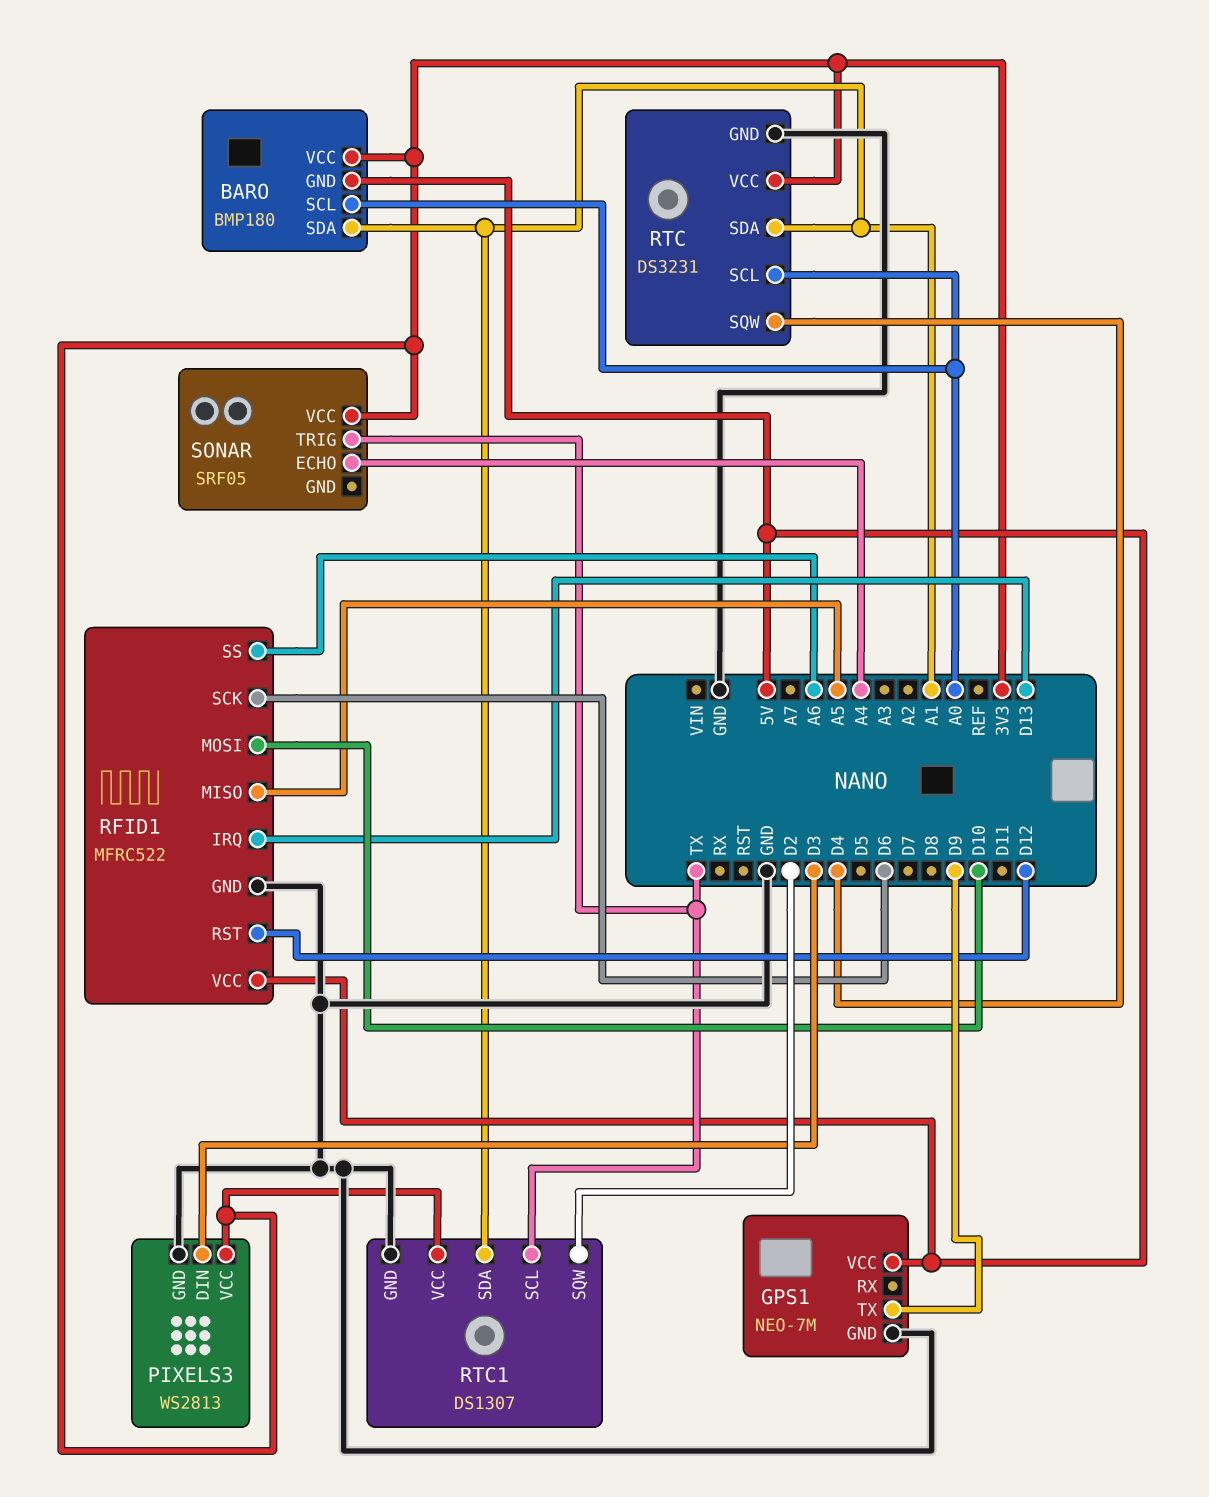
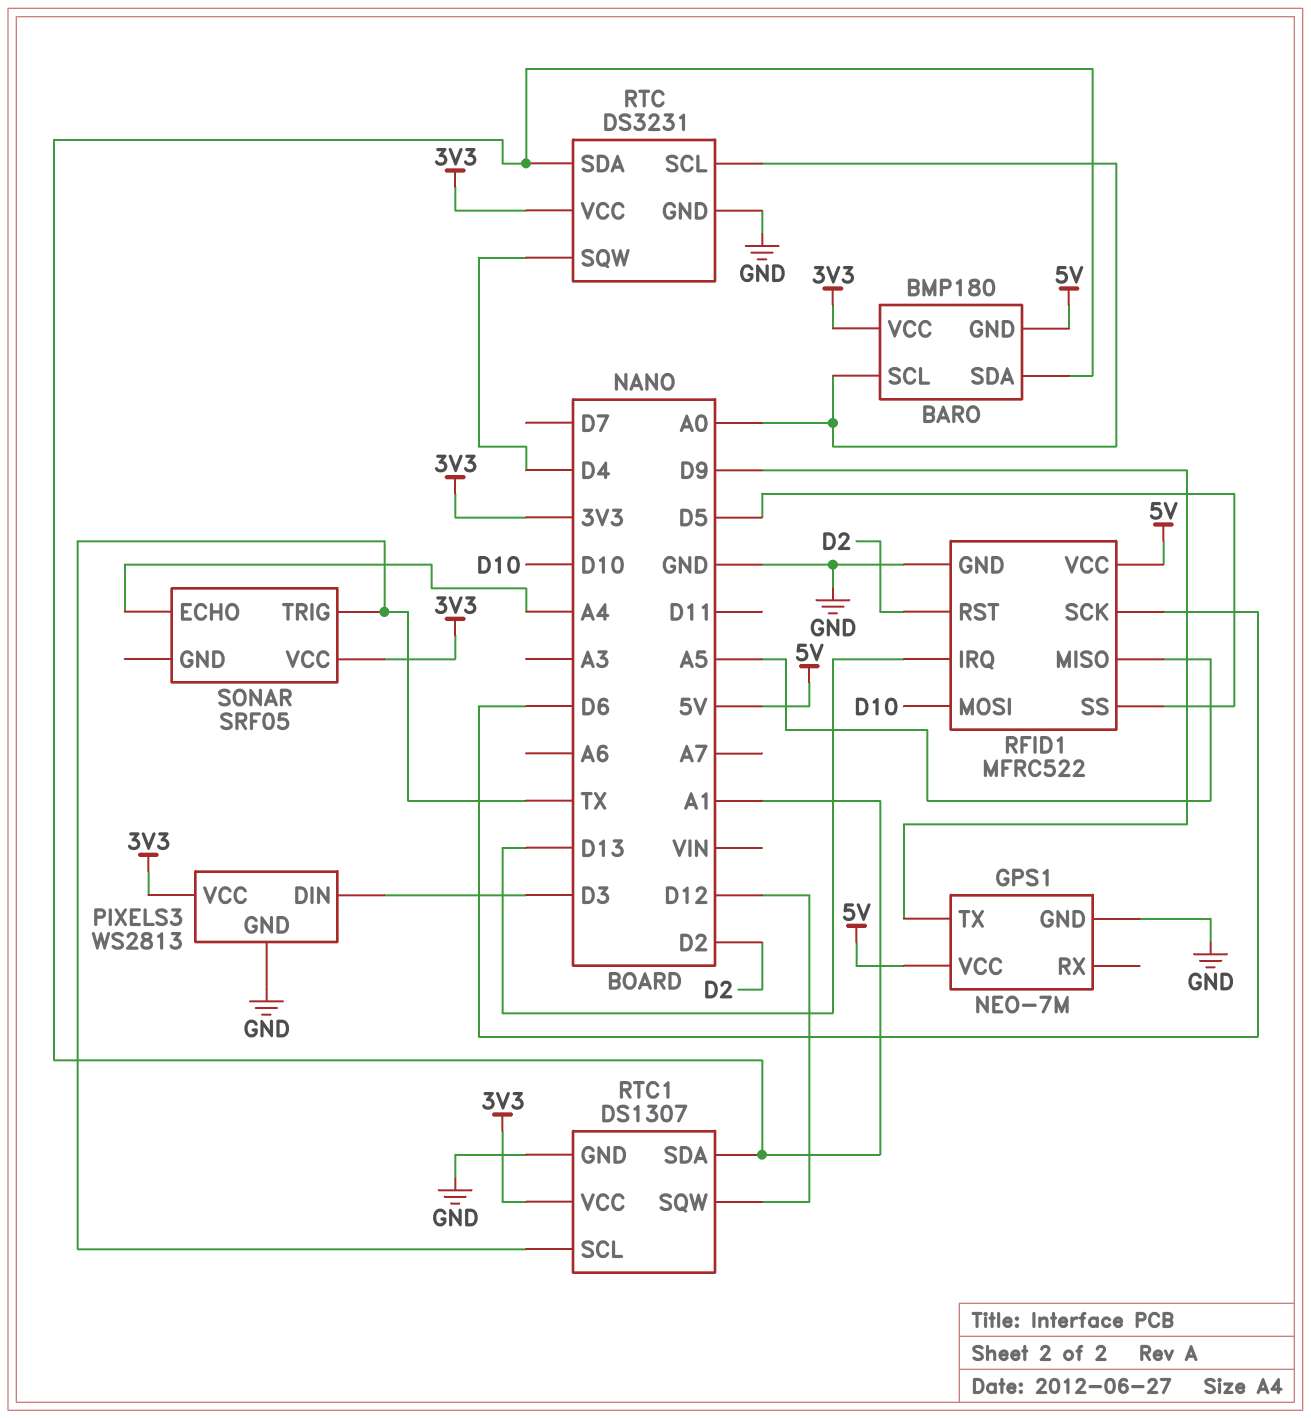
RFID1 pin RST: D12 -> D2
RFID1 pin SS: A6 -> D5
RTC1 pin SQW: D2 -> D12

